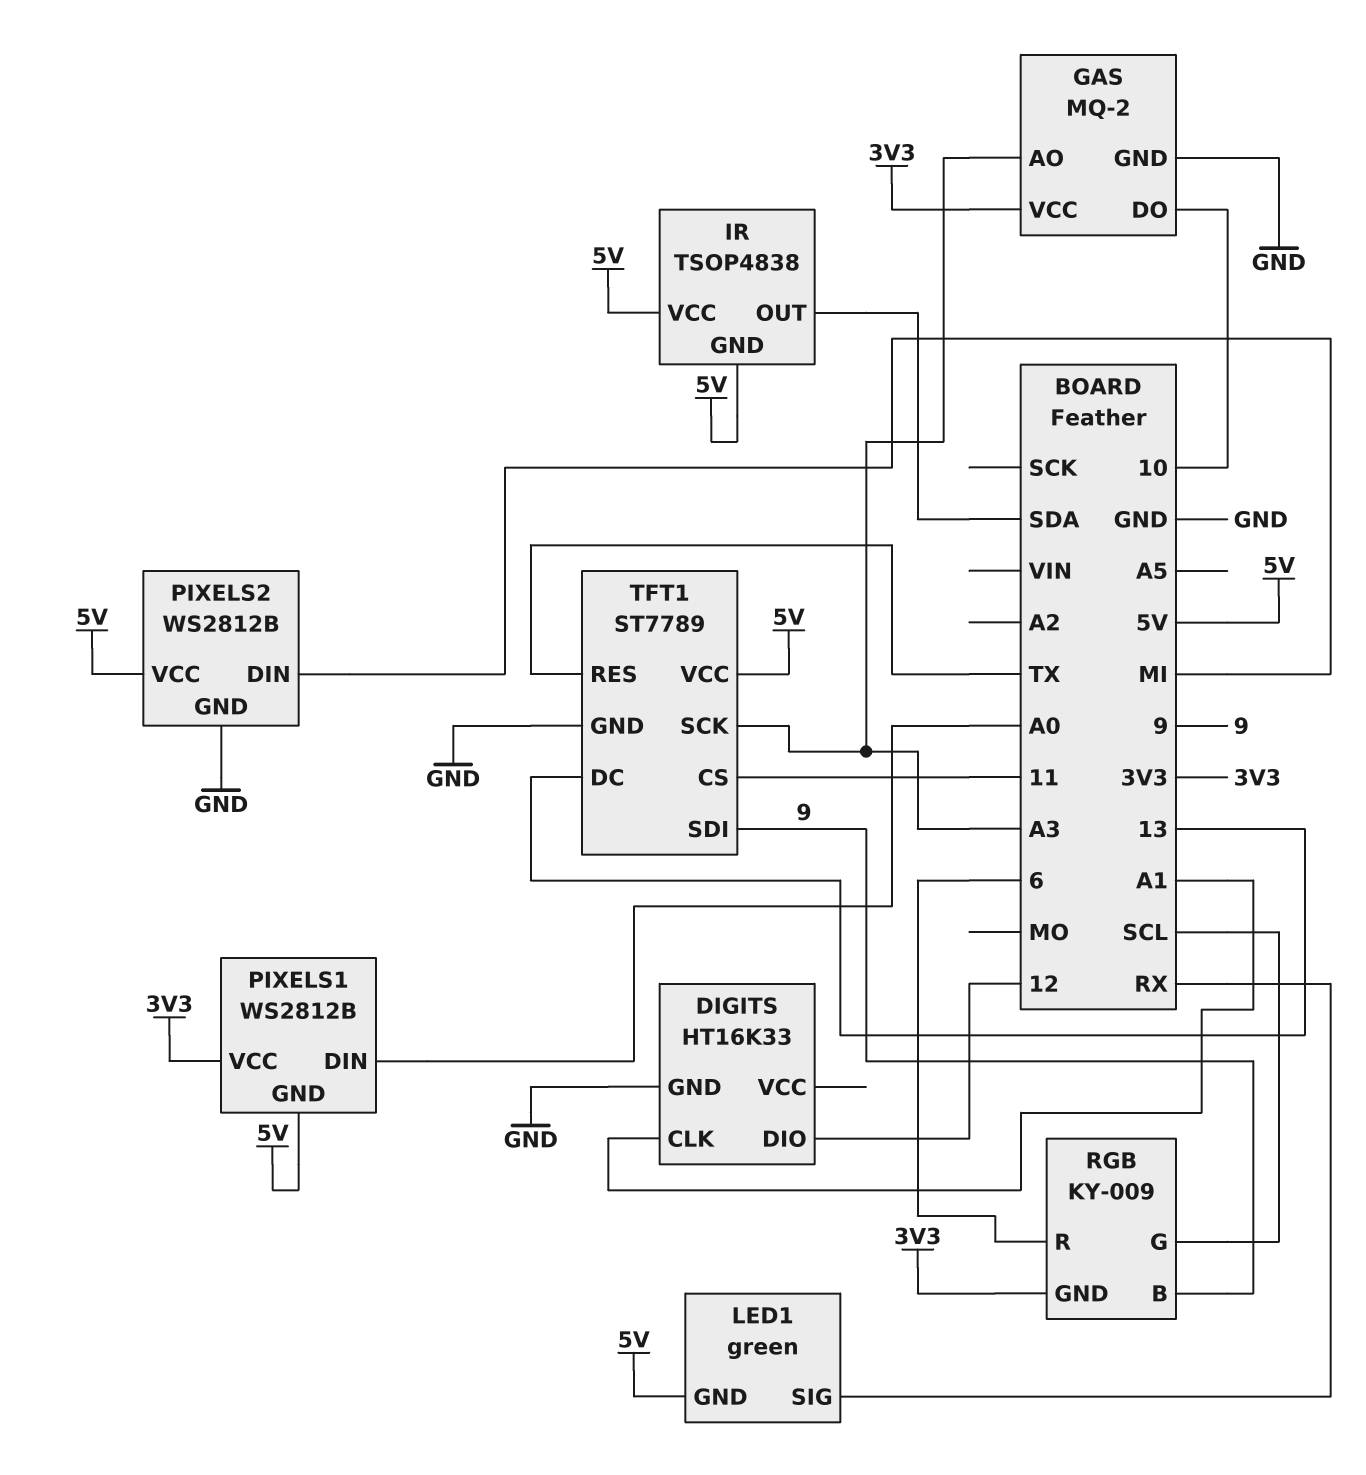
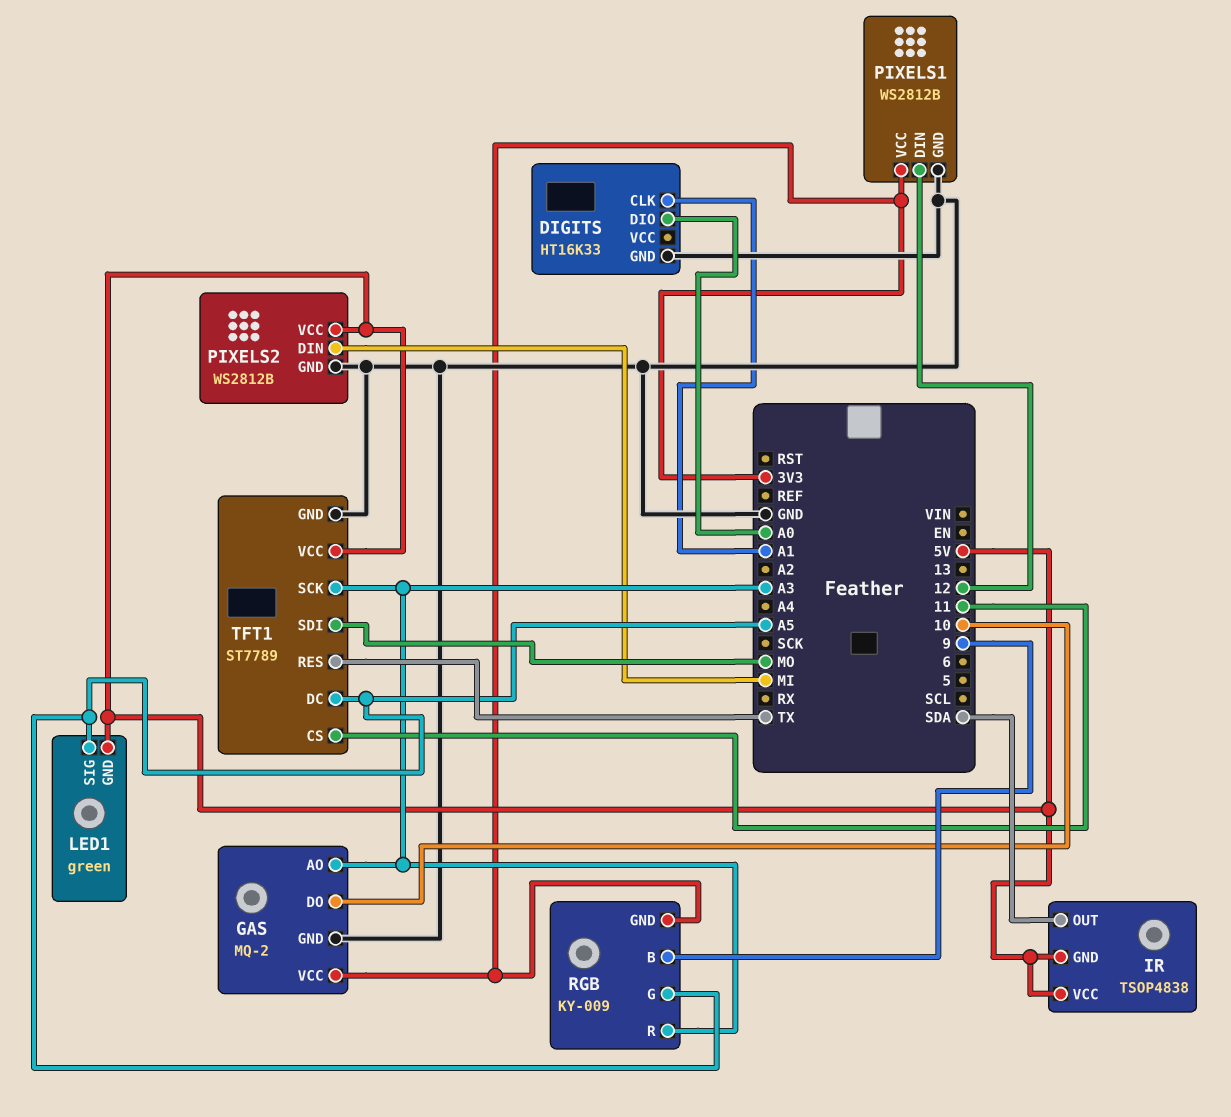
DIGITS pin DIO: 12 -> A0
LED1 pin SIG: RX -> A5
PIXELS1 pin DIN: A0 -> 12
PIXELS1 pin GND: 5V -> GND
RGB pin G: SCL -> A5
RGB pin R: 6 -> A3
TFT1 pin DC: 13 -> A5
TFT1 pin SDI: 9 -> MO

